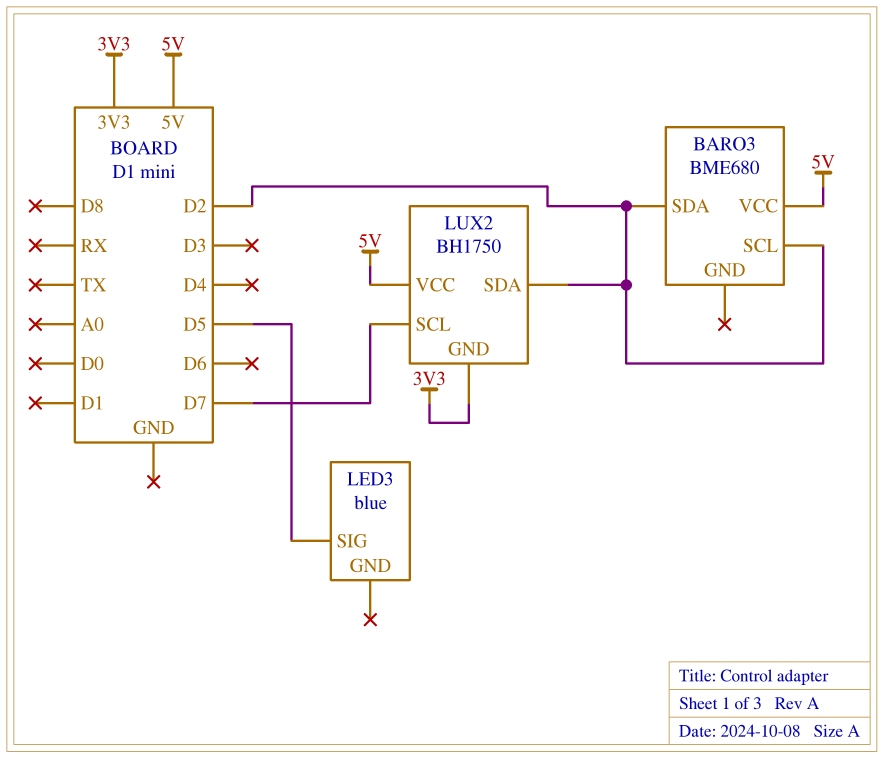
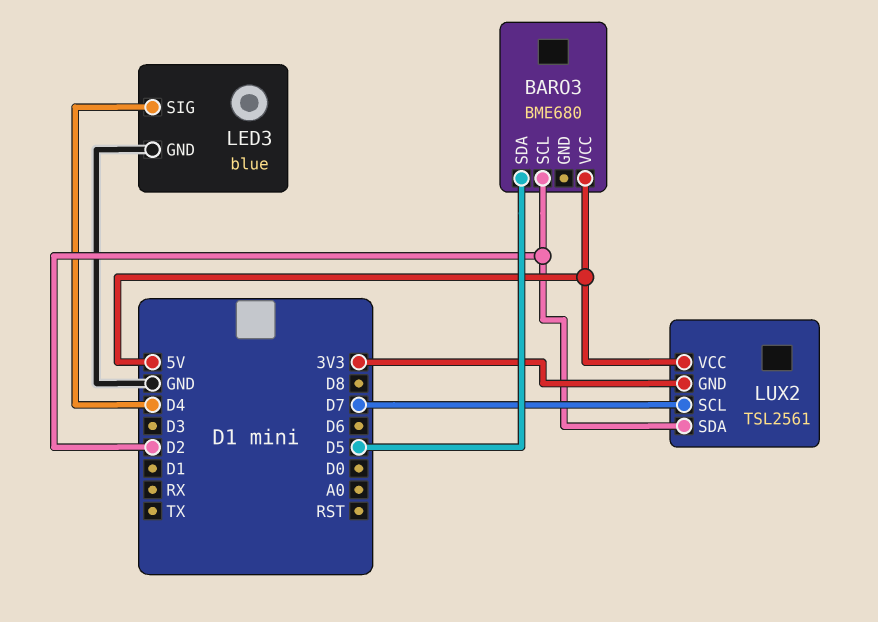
BARO3 pin SDA: D2 -> D5
LED3 pin GND: none -> GND
LED3 pin SIG: D5 -> D4
LUX2: BH1750 -> TSL2561

